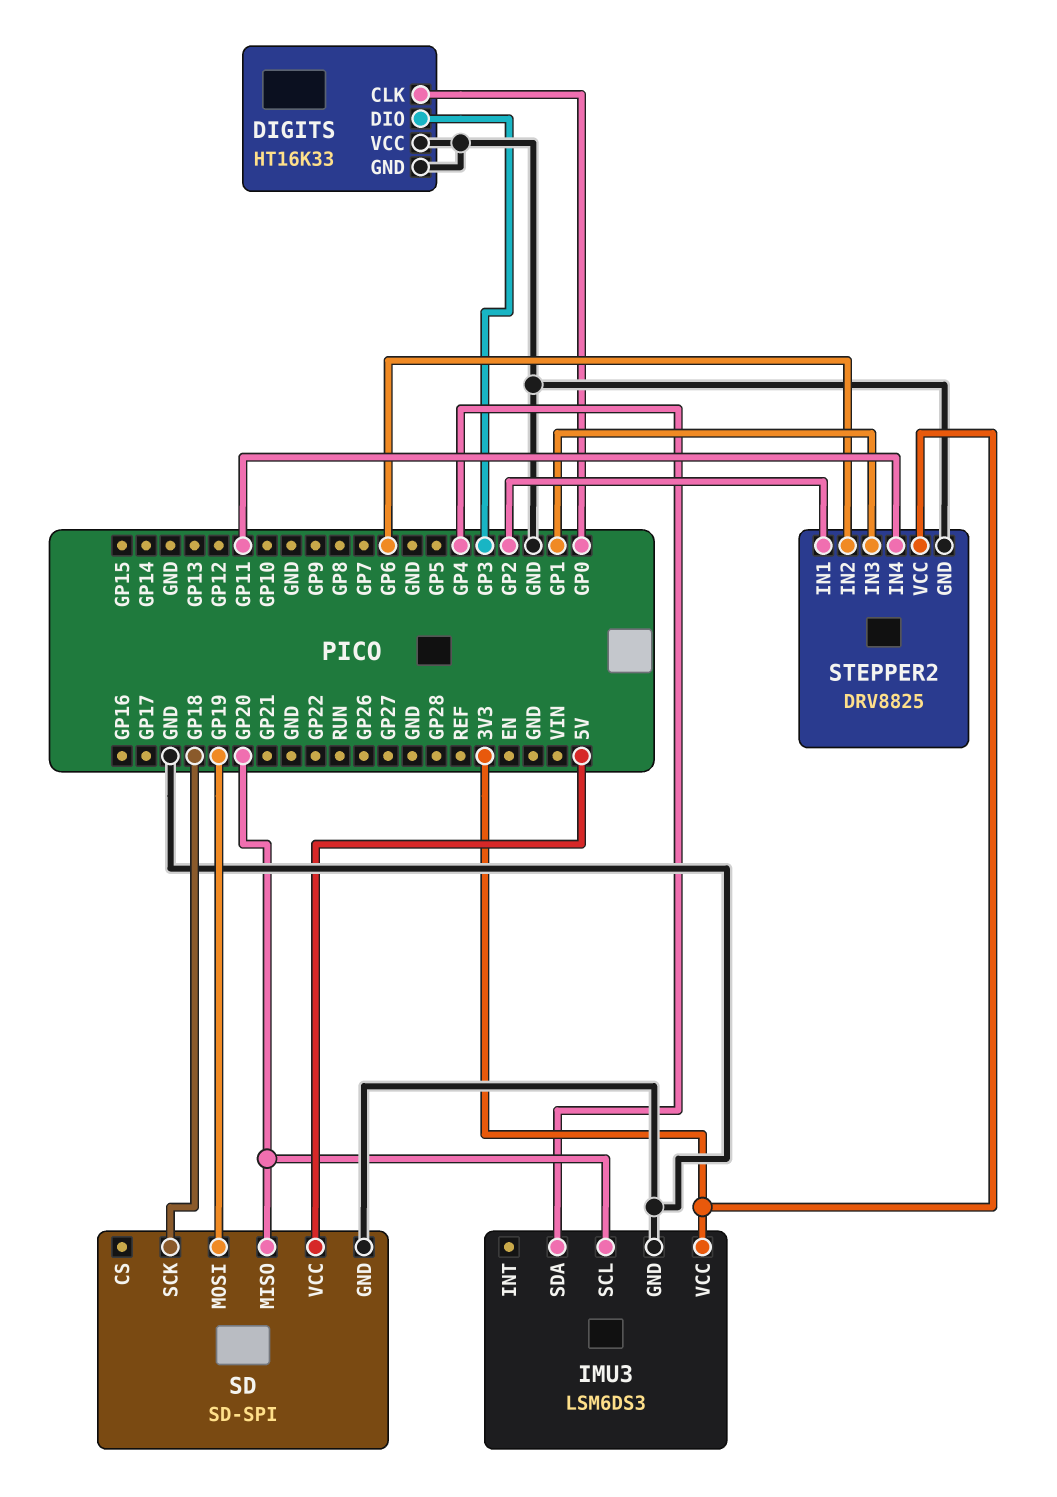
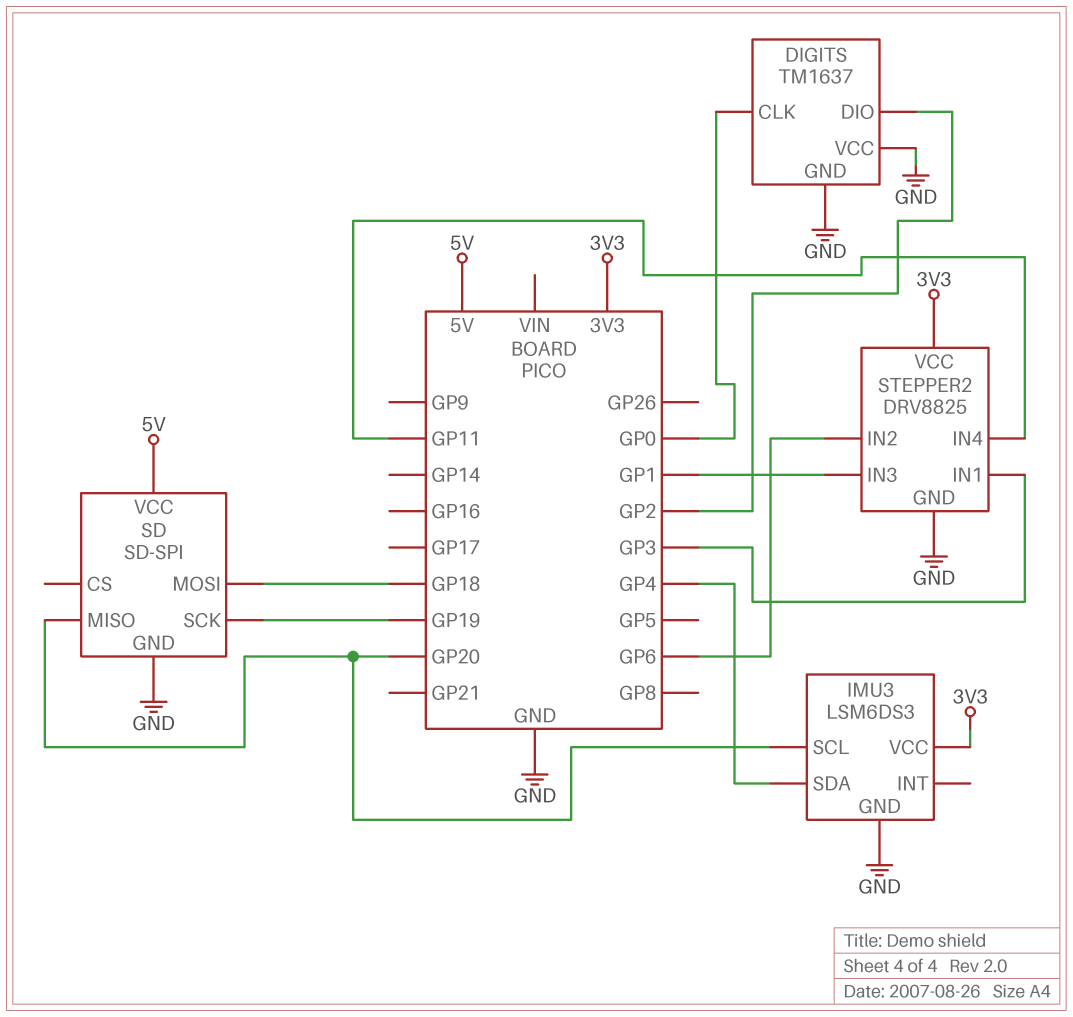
DIGITS: HT16K33 -> TM1637
DIGITS pin DIO: GP3 -> GP2
SD pin MOSI: GP19 -> GP18
SD pin SCK: GP18 -> GP19
STEPPER2 pin IN1: GP2 -> GP3

